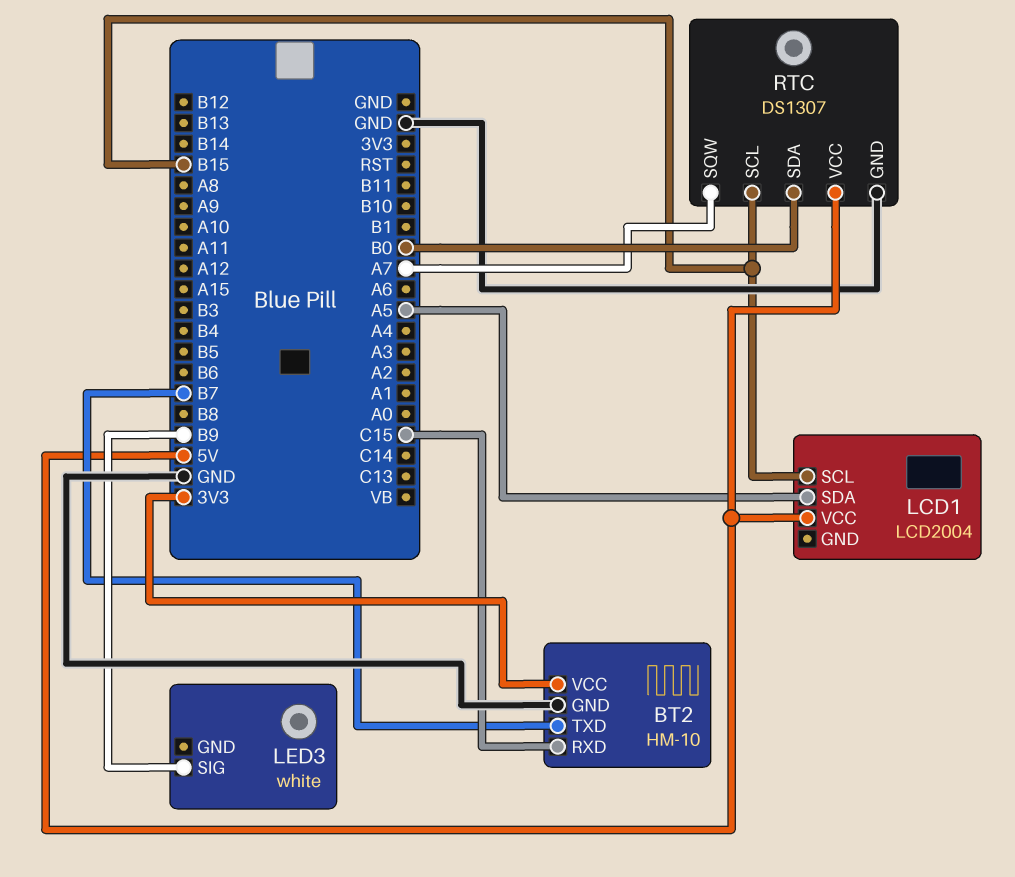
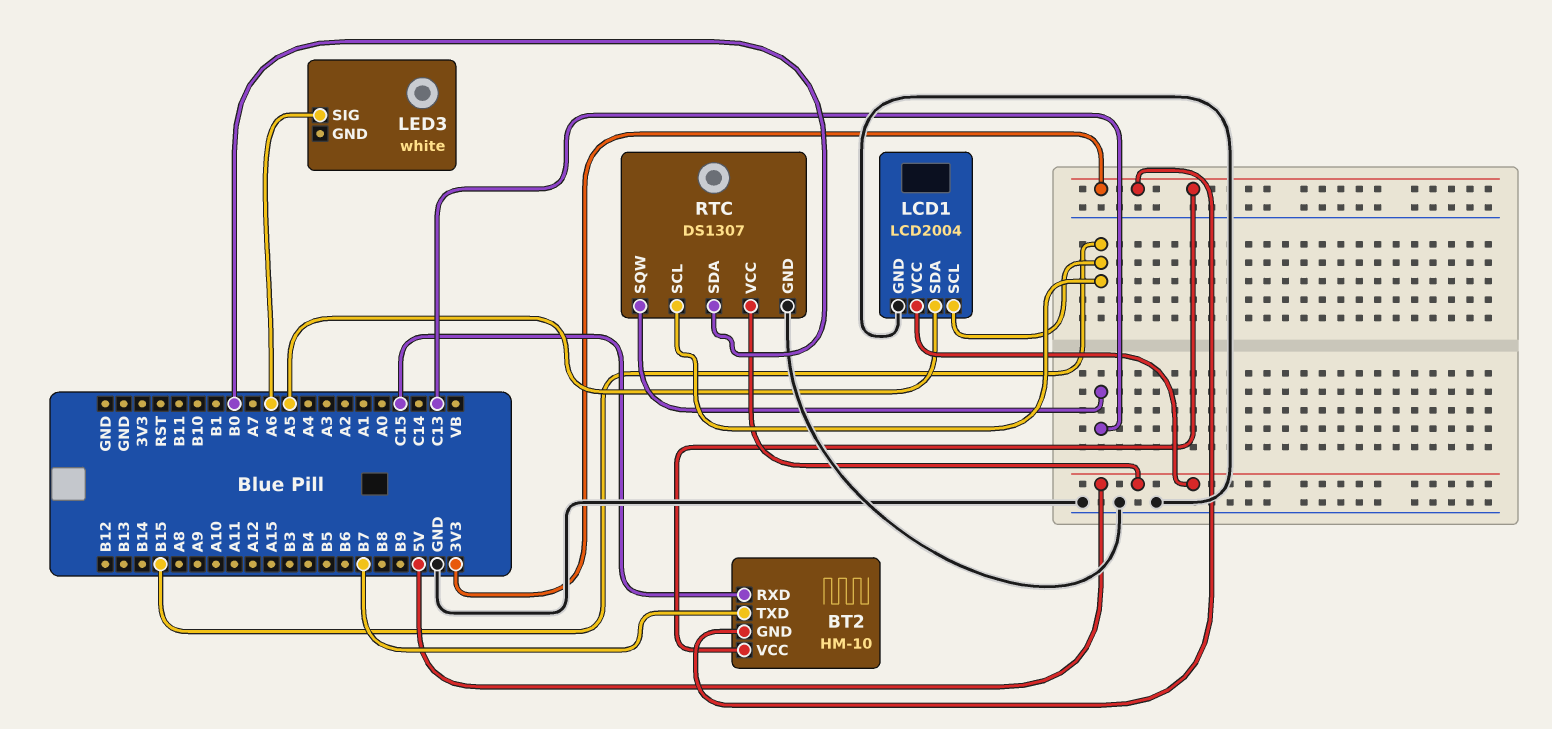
BT2 pin GND: GND -> 3V3
LCD1 pin GND: none -> GND
LED3 pin SIG: B9 -> A6
RTC pin SQW: A7 -> C13

